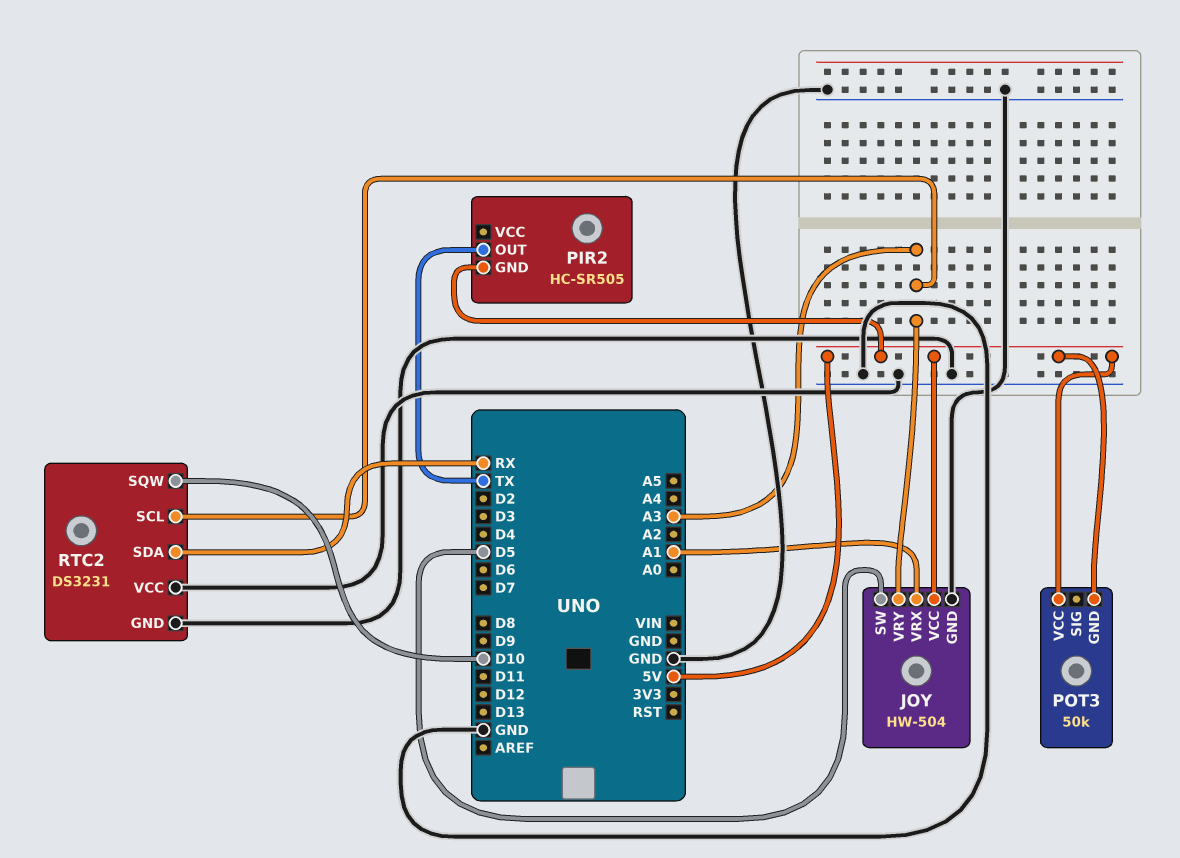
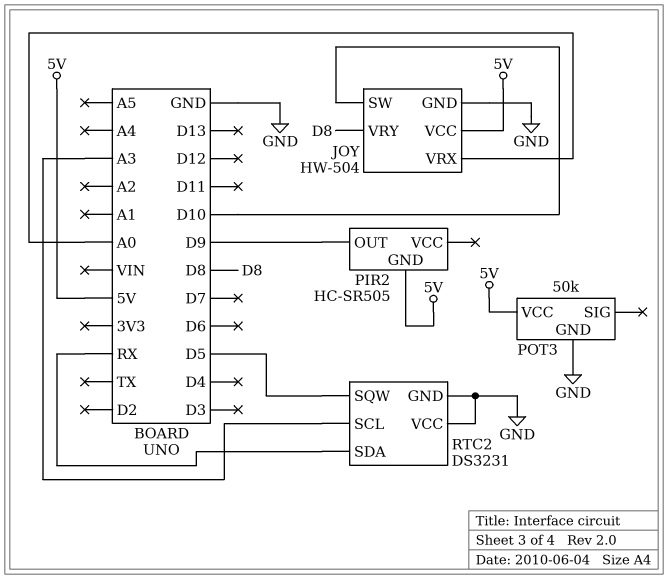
JOY pin SW: D5 -> D10
JOY pin VRX: A1 -> A0
JOY pin VRY: A3 -> D8
PIR2 pin OUT: TX -> D9
POT3 pin GND: 5V -> GND
RTC2 pin SQW: D10 -> D5

